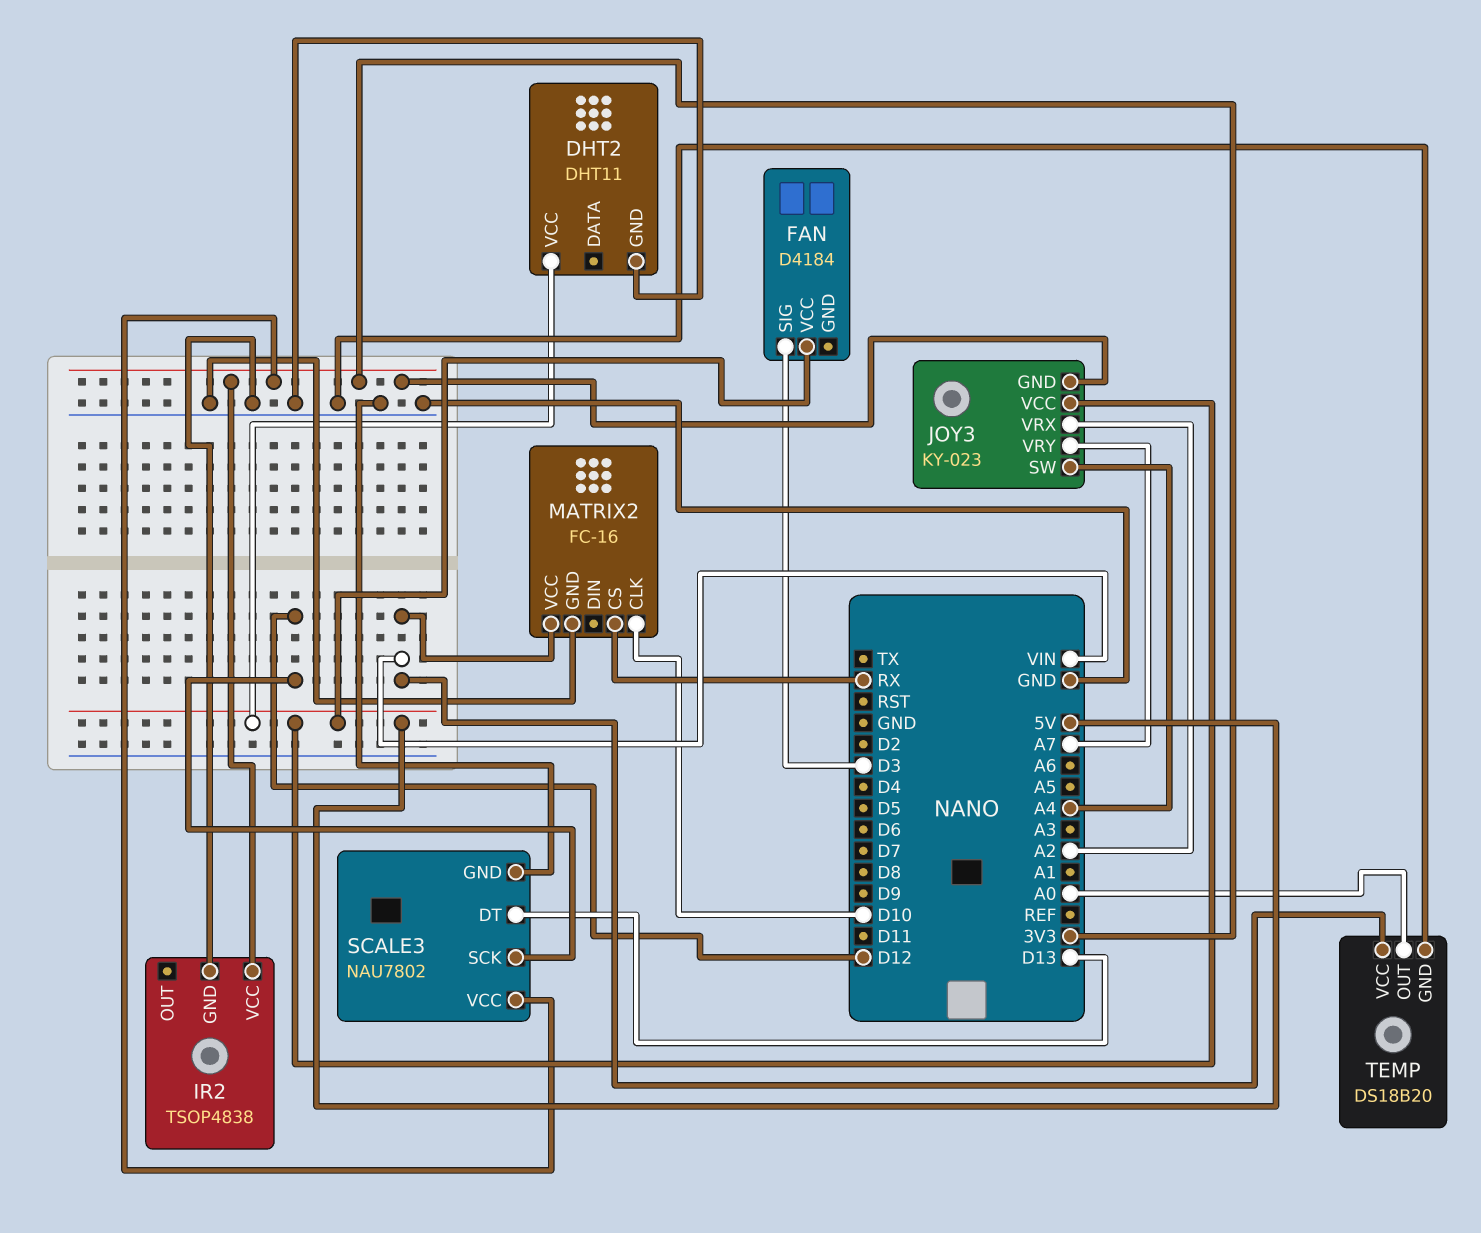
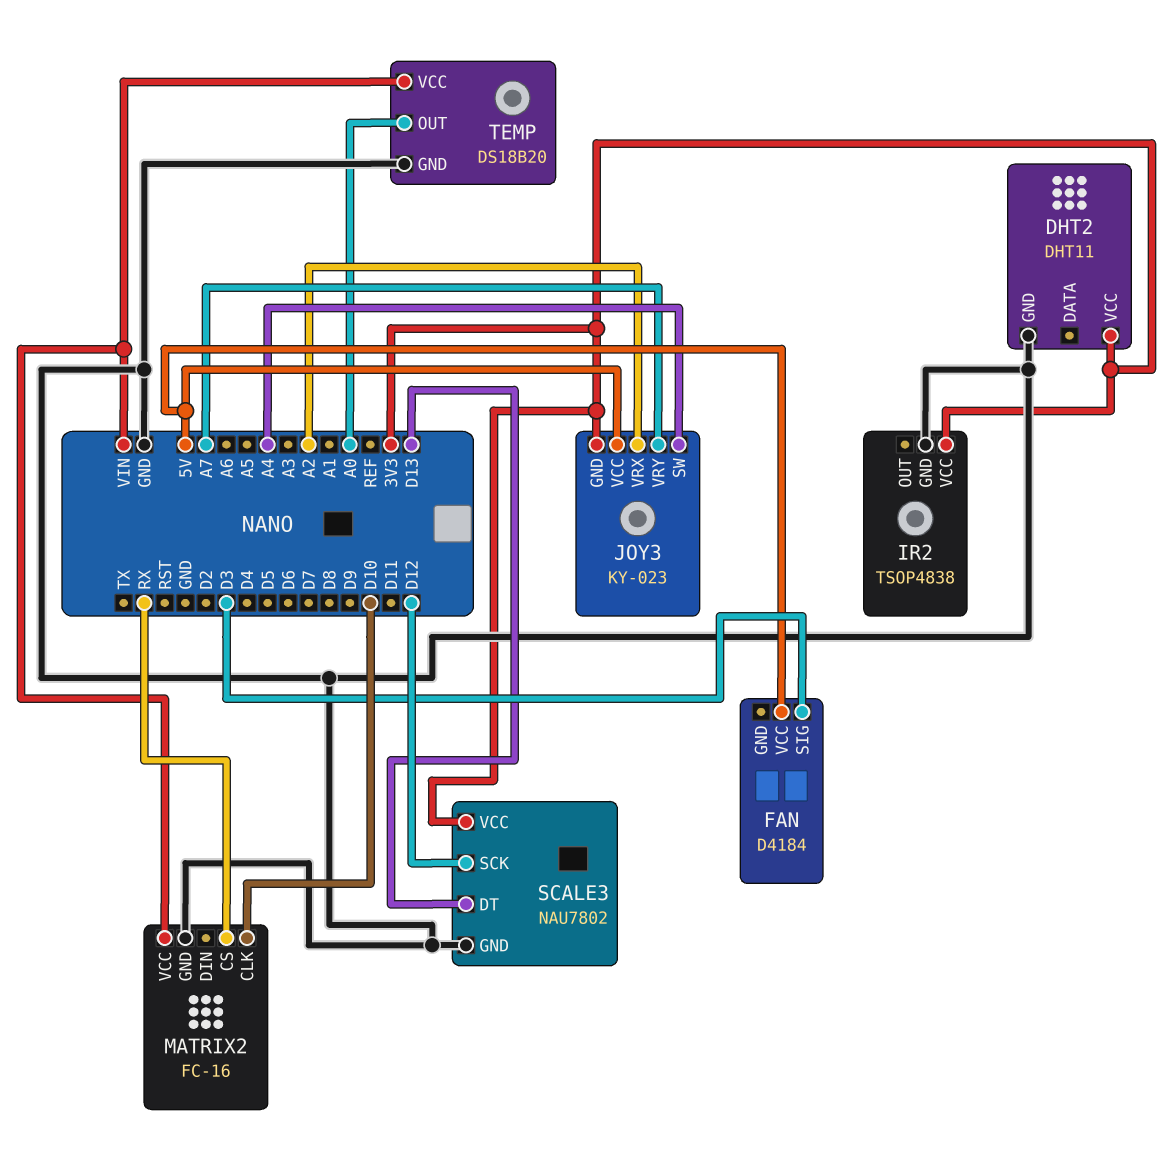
DHT2 pin VCC: 5V -> 3V3

